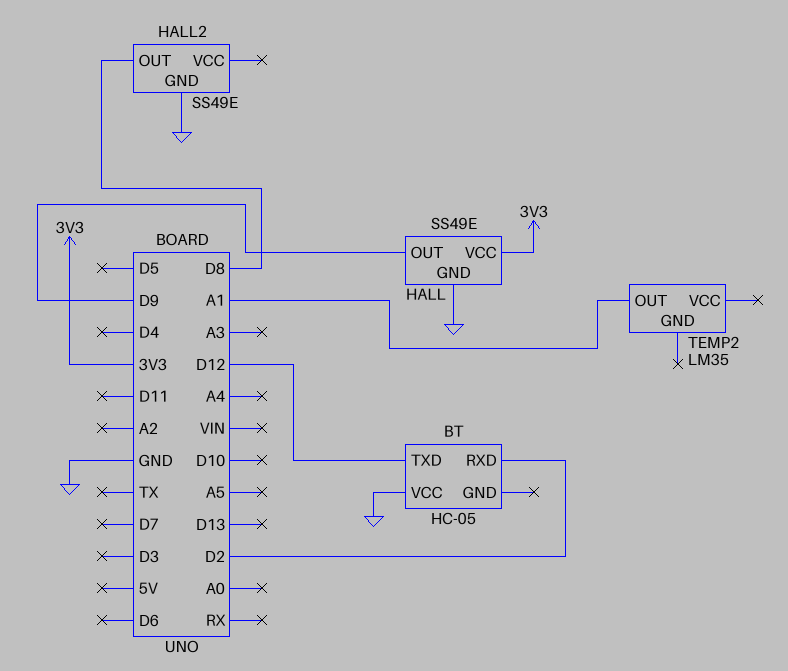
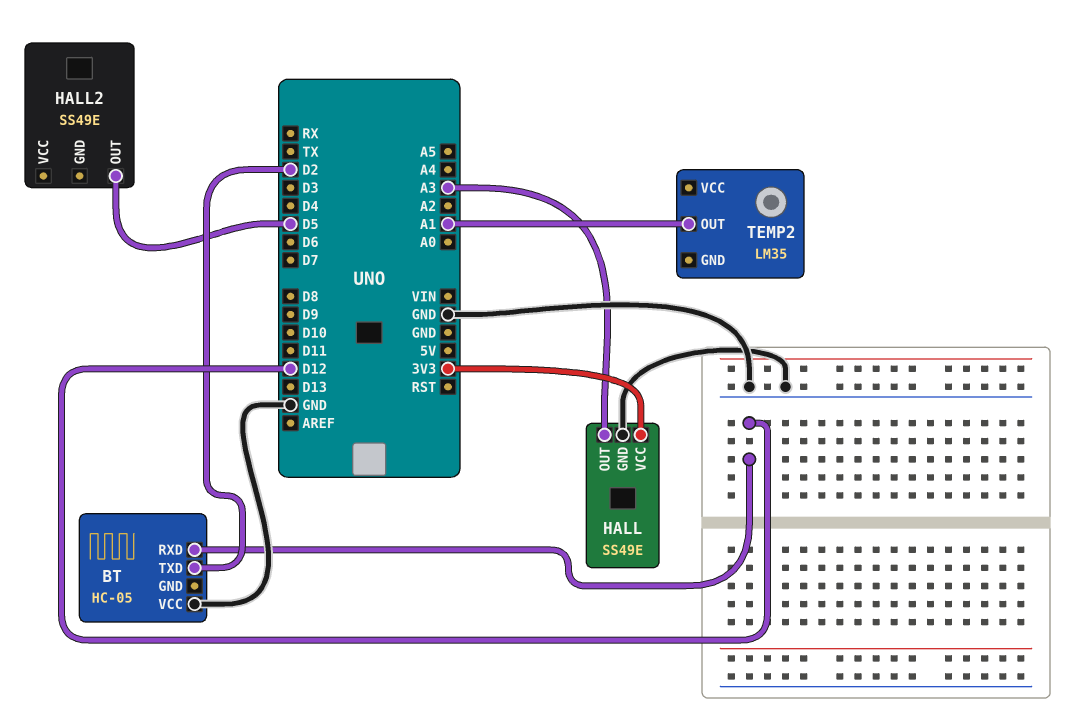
BT pin RXD: D2 -> D12
BT pin TXD: D12 -> D2
HALL pin OUT: D9 -> A3
HALL2 pin GND: GND -> none
HALL2 pin OUT: D8 -> D5

